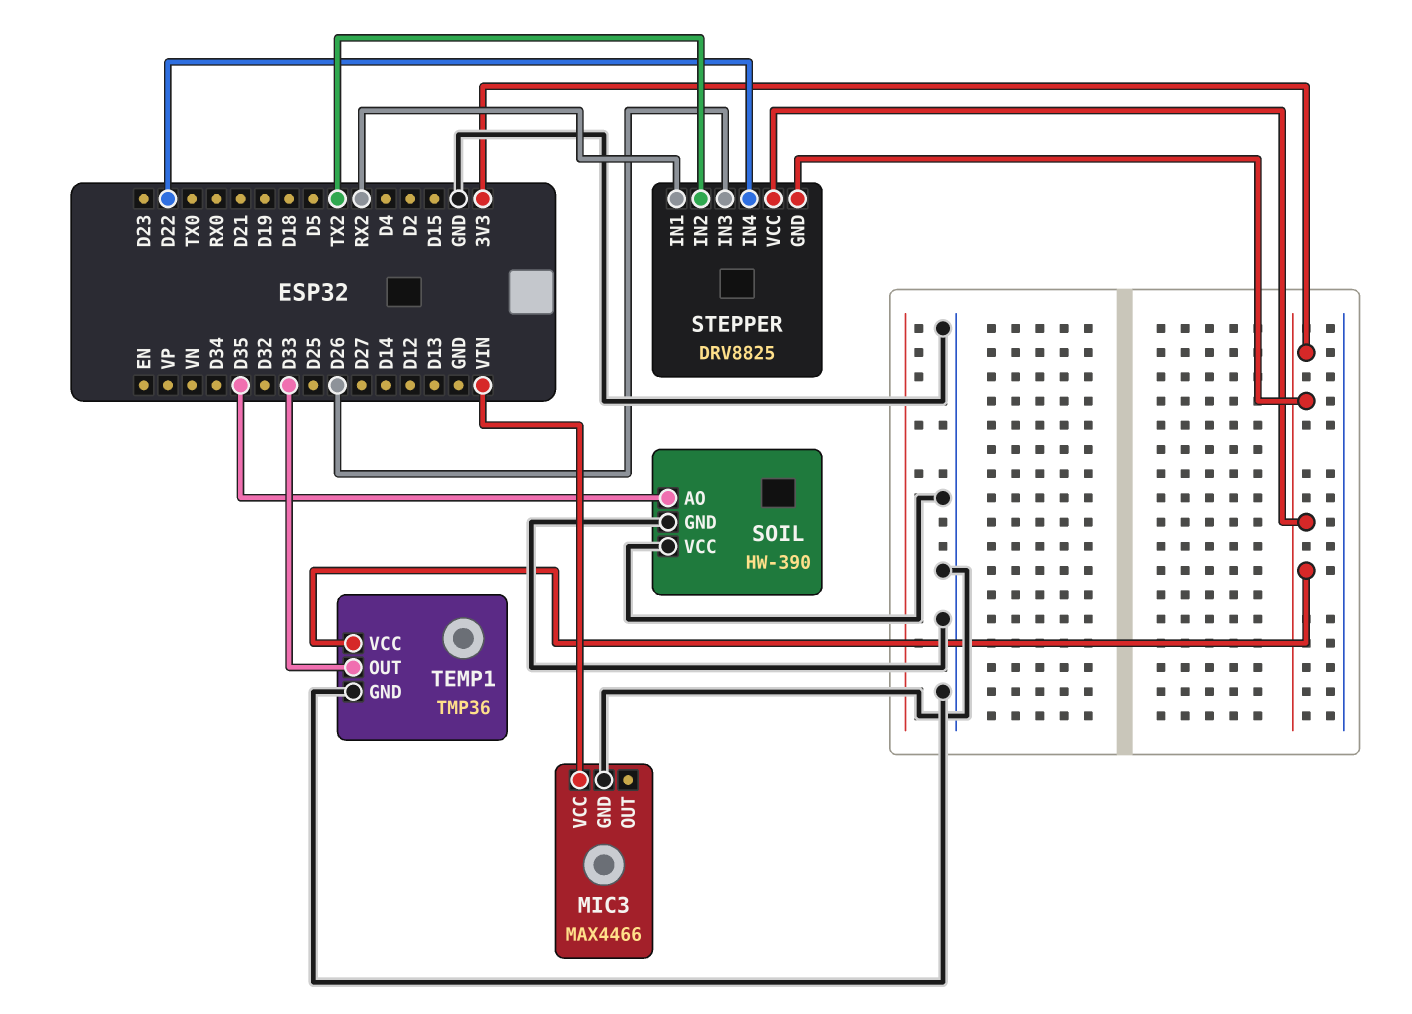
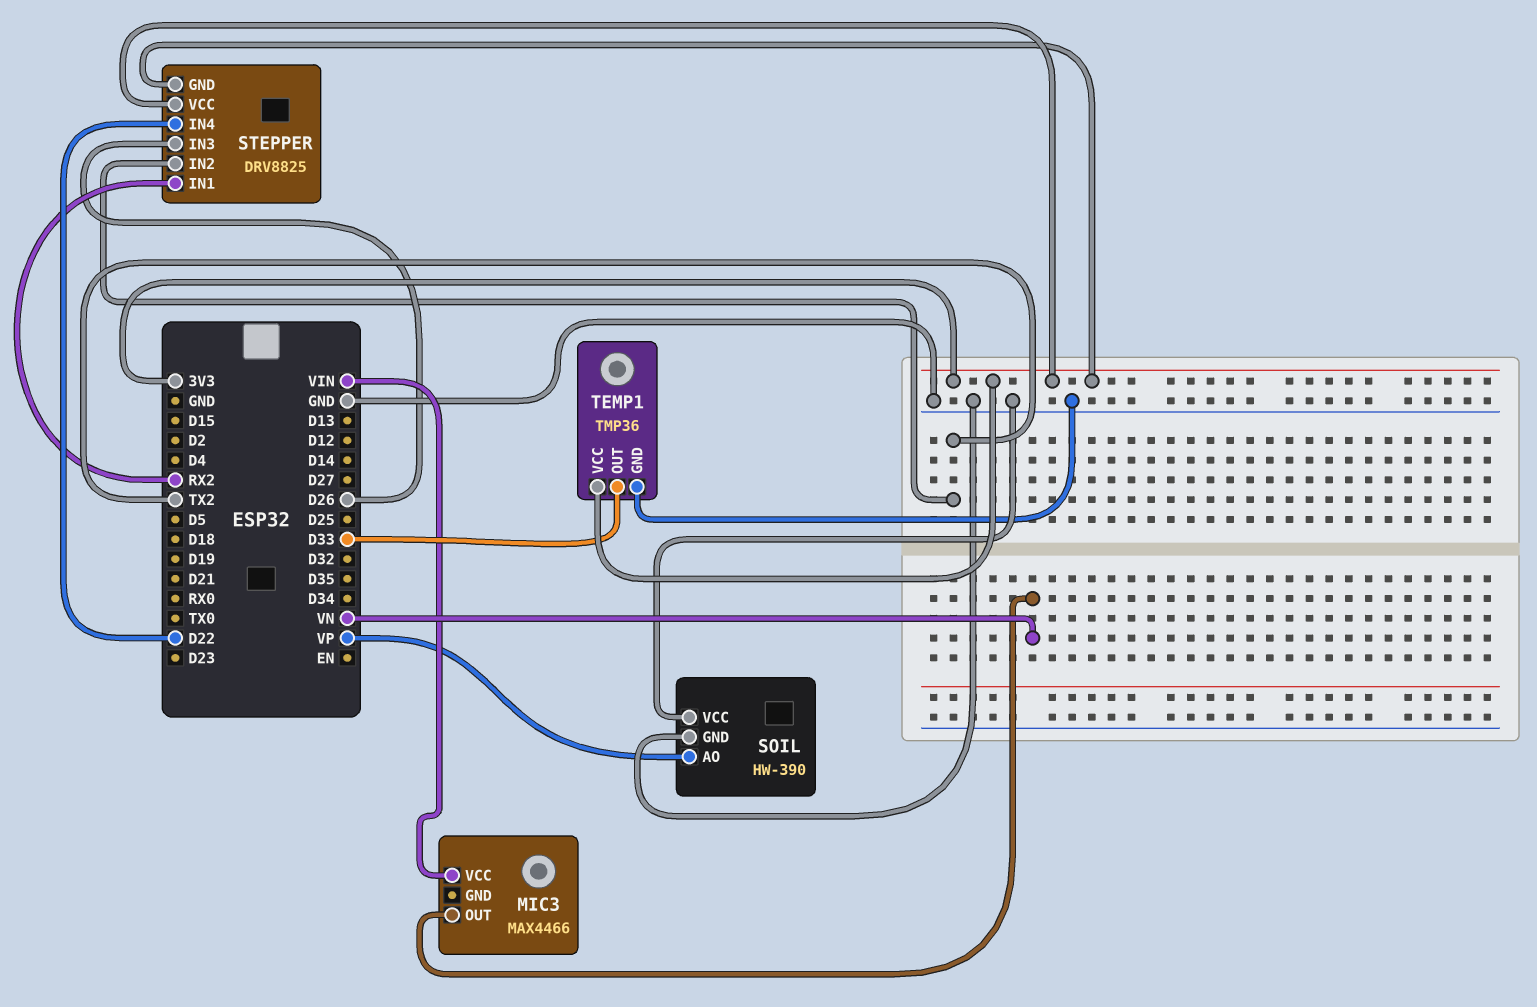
MIC3 pin GND: GND -> none
MIC3 pin OUT: none -> VN
SOIL pin AO: D35 -> VP

